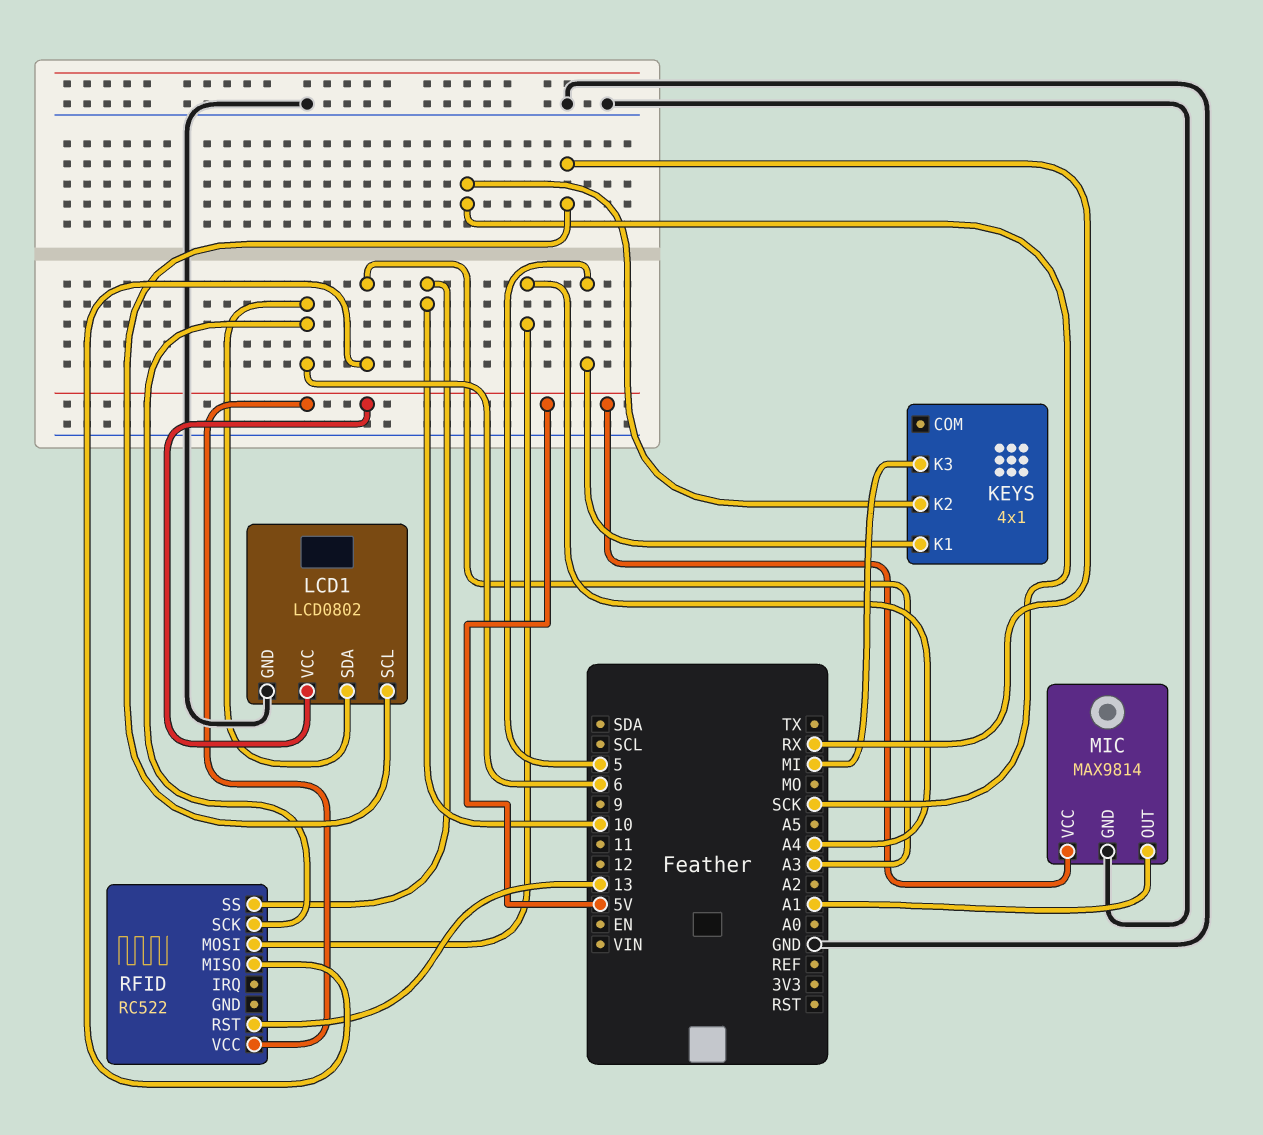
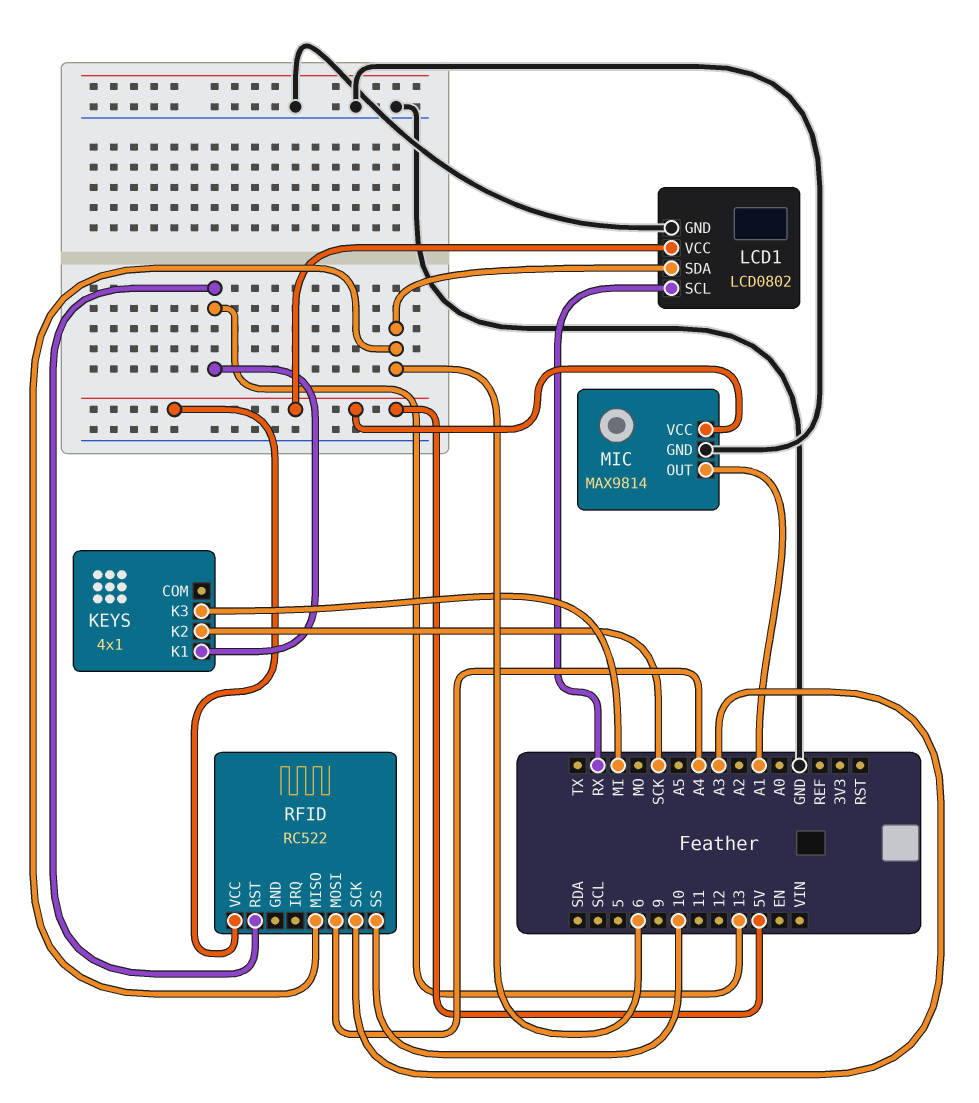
KEYS pin K1: 5 -> 13
RFID pin MISO: A3 -> 6
RFID pin SCK: 6 -> A3

